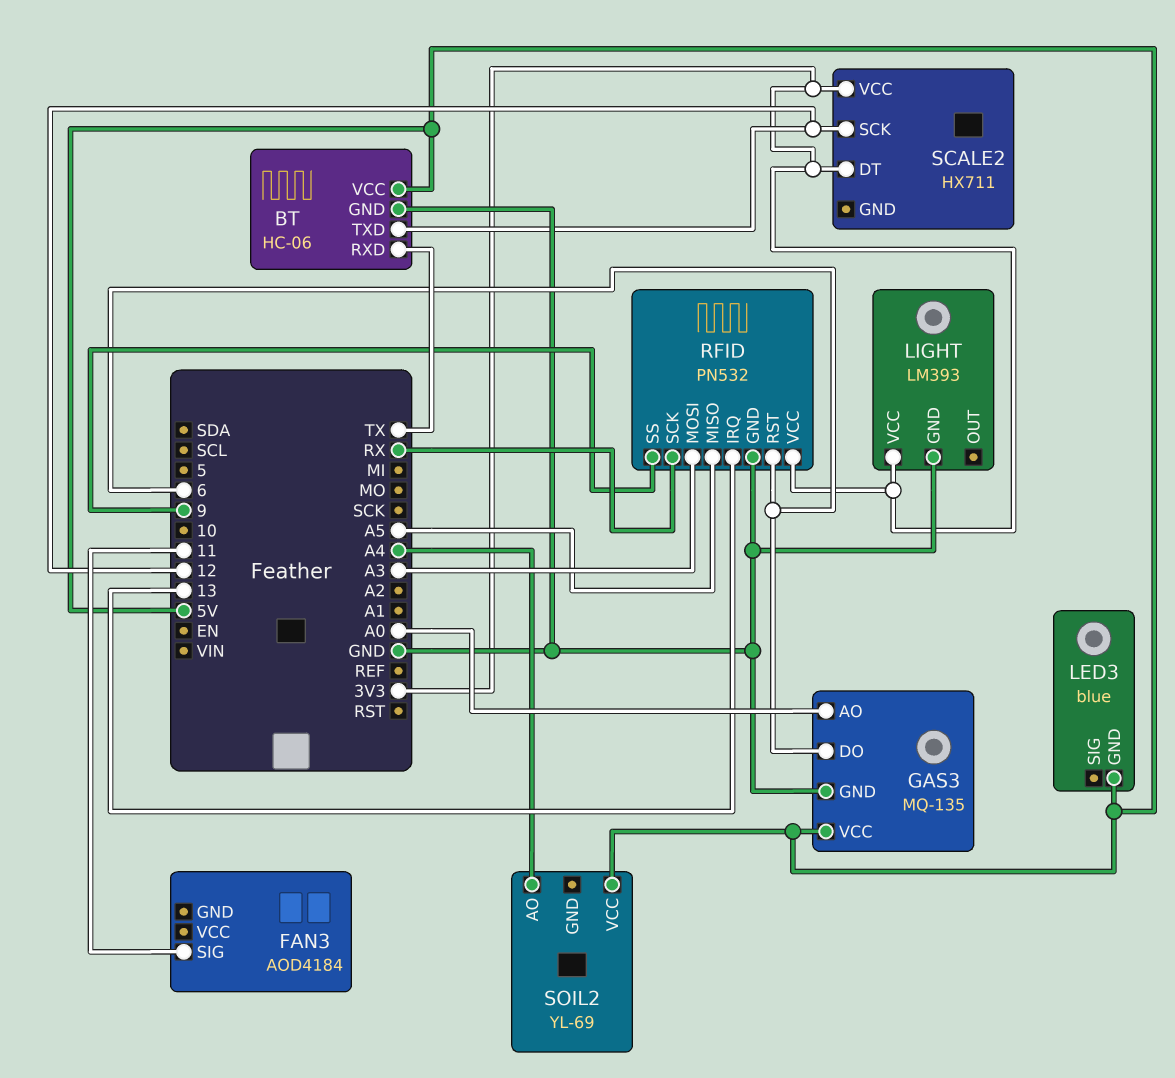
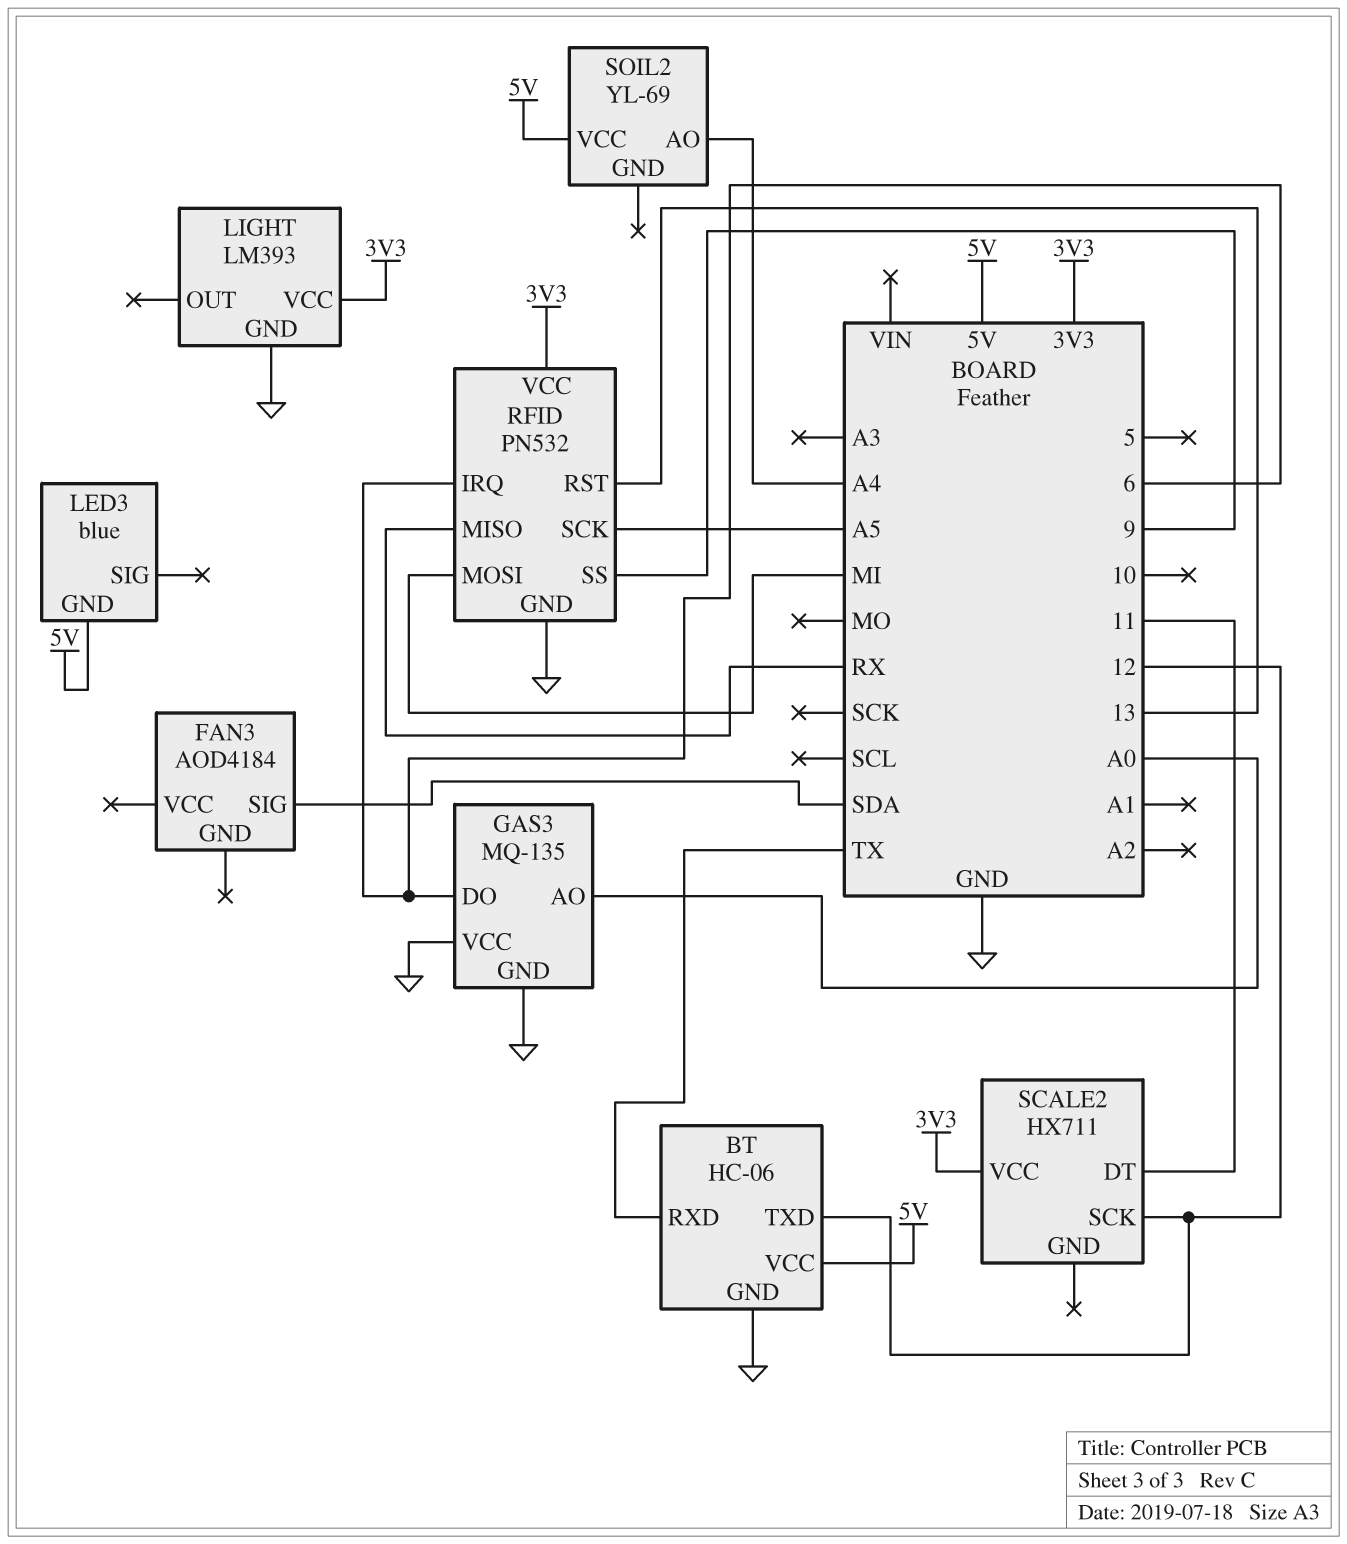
FAN3 pin SIG: 11 -> SDA
GAS3 pin VCC: 5V -> GND
RFID pin IRQ: 13 -> 6
RFID pin MISO: A5 -> RX
RFID pin MOSI: A3 -> MI
RFID pin RST: 6 -> 13
RFID pin SCK: RX -> A5
SCALE2 pin DT: 3V3 -> 11

